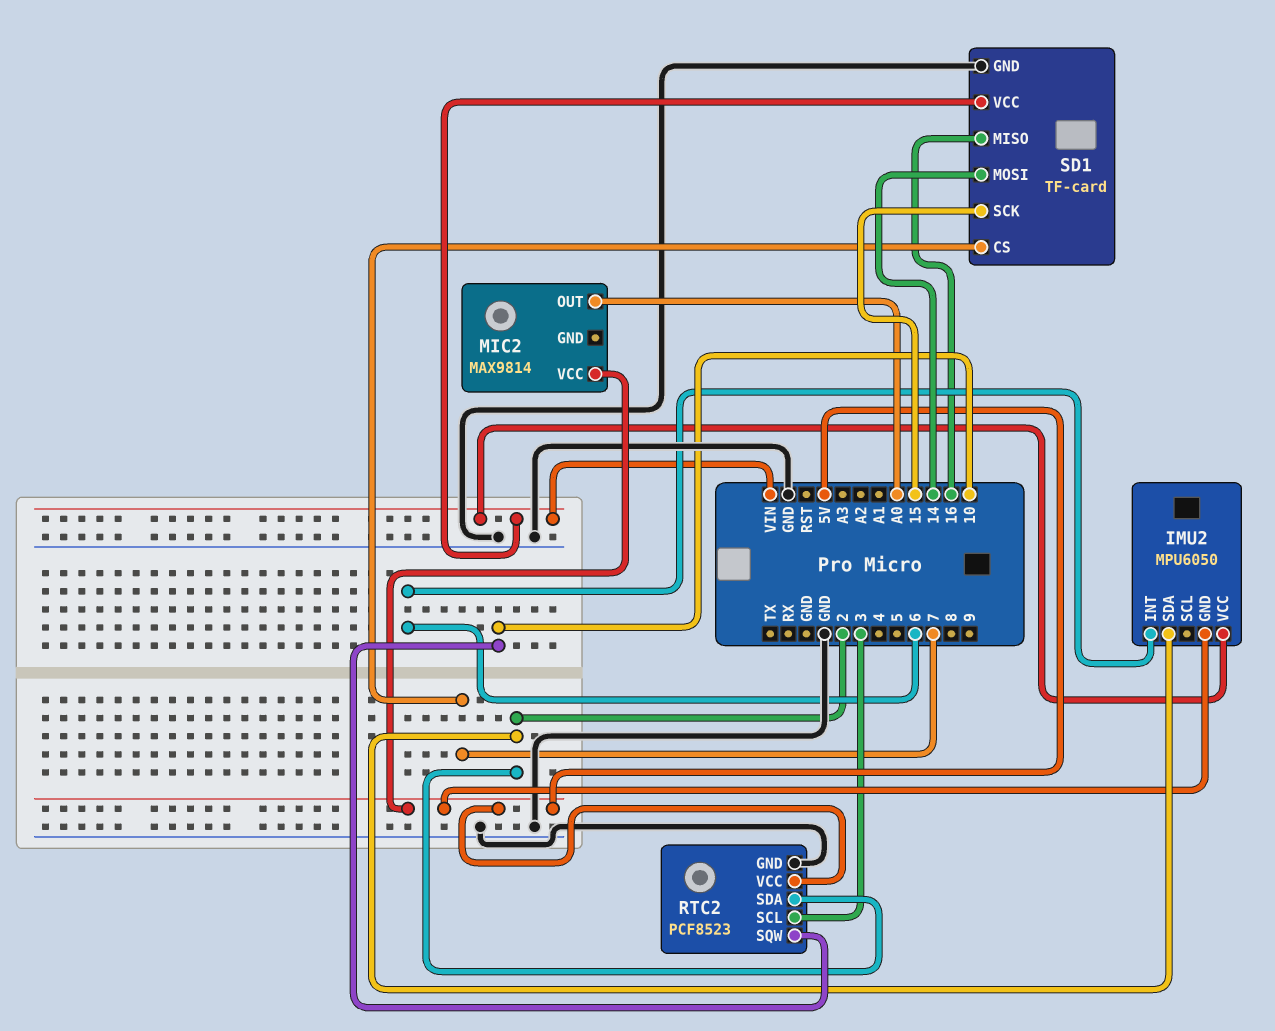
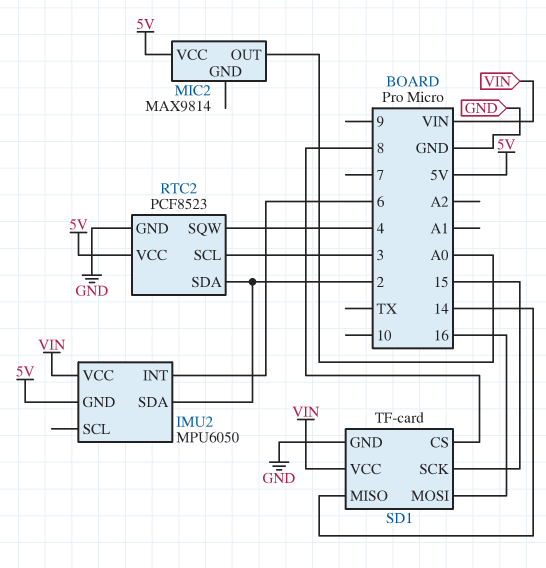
RTC2 pin SQW: 10 -> 4
SD1 pin CS: 7 -> 8
SD1 pin MISO: 16 -> 14
SD1 pin MOSI: 14 -> 16

